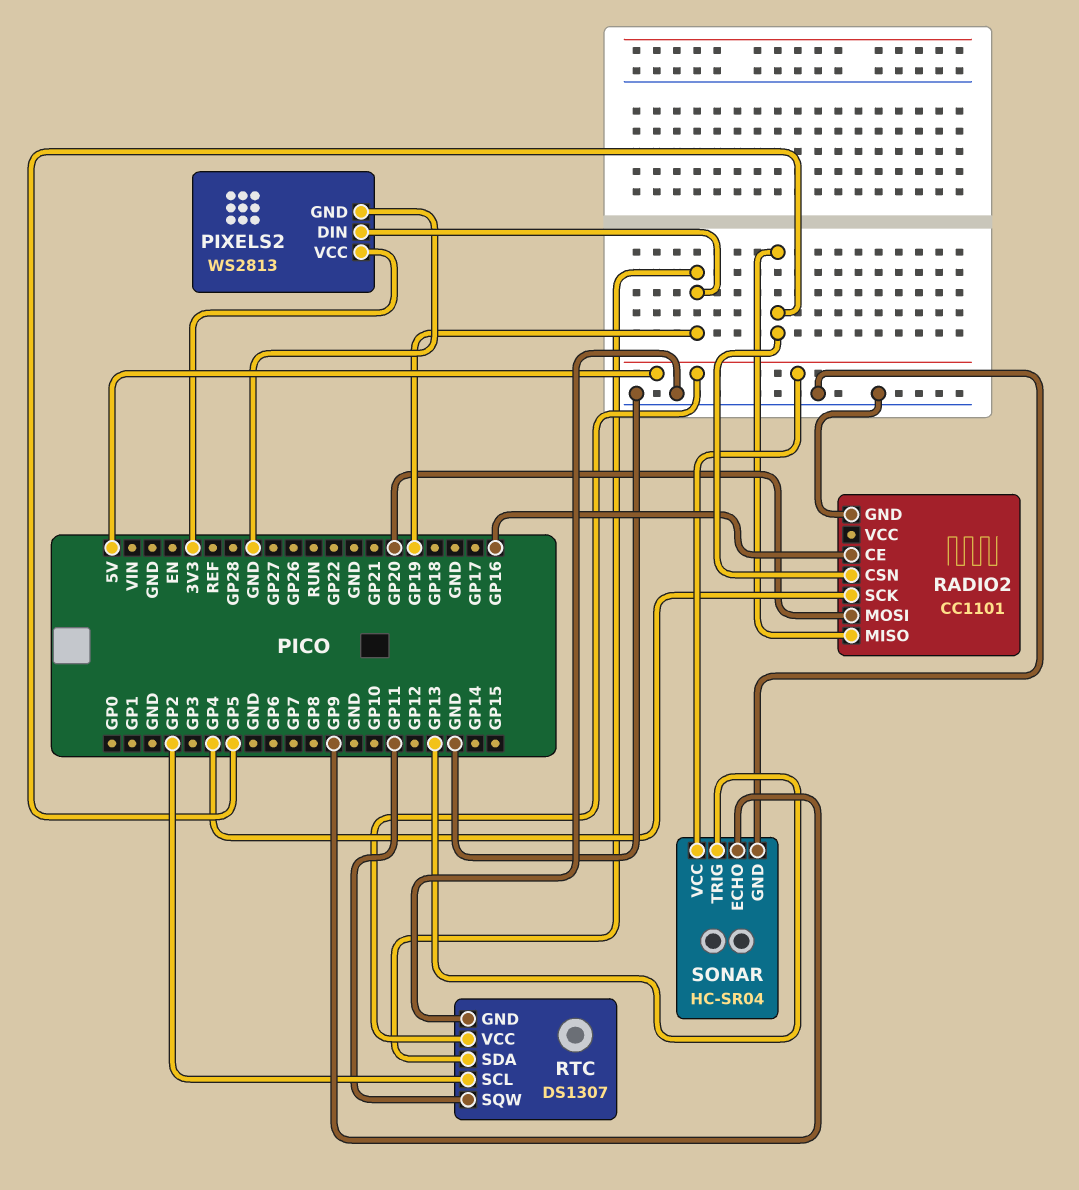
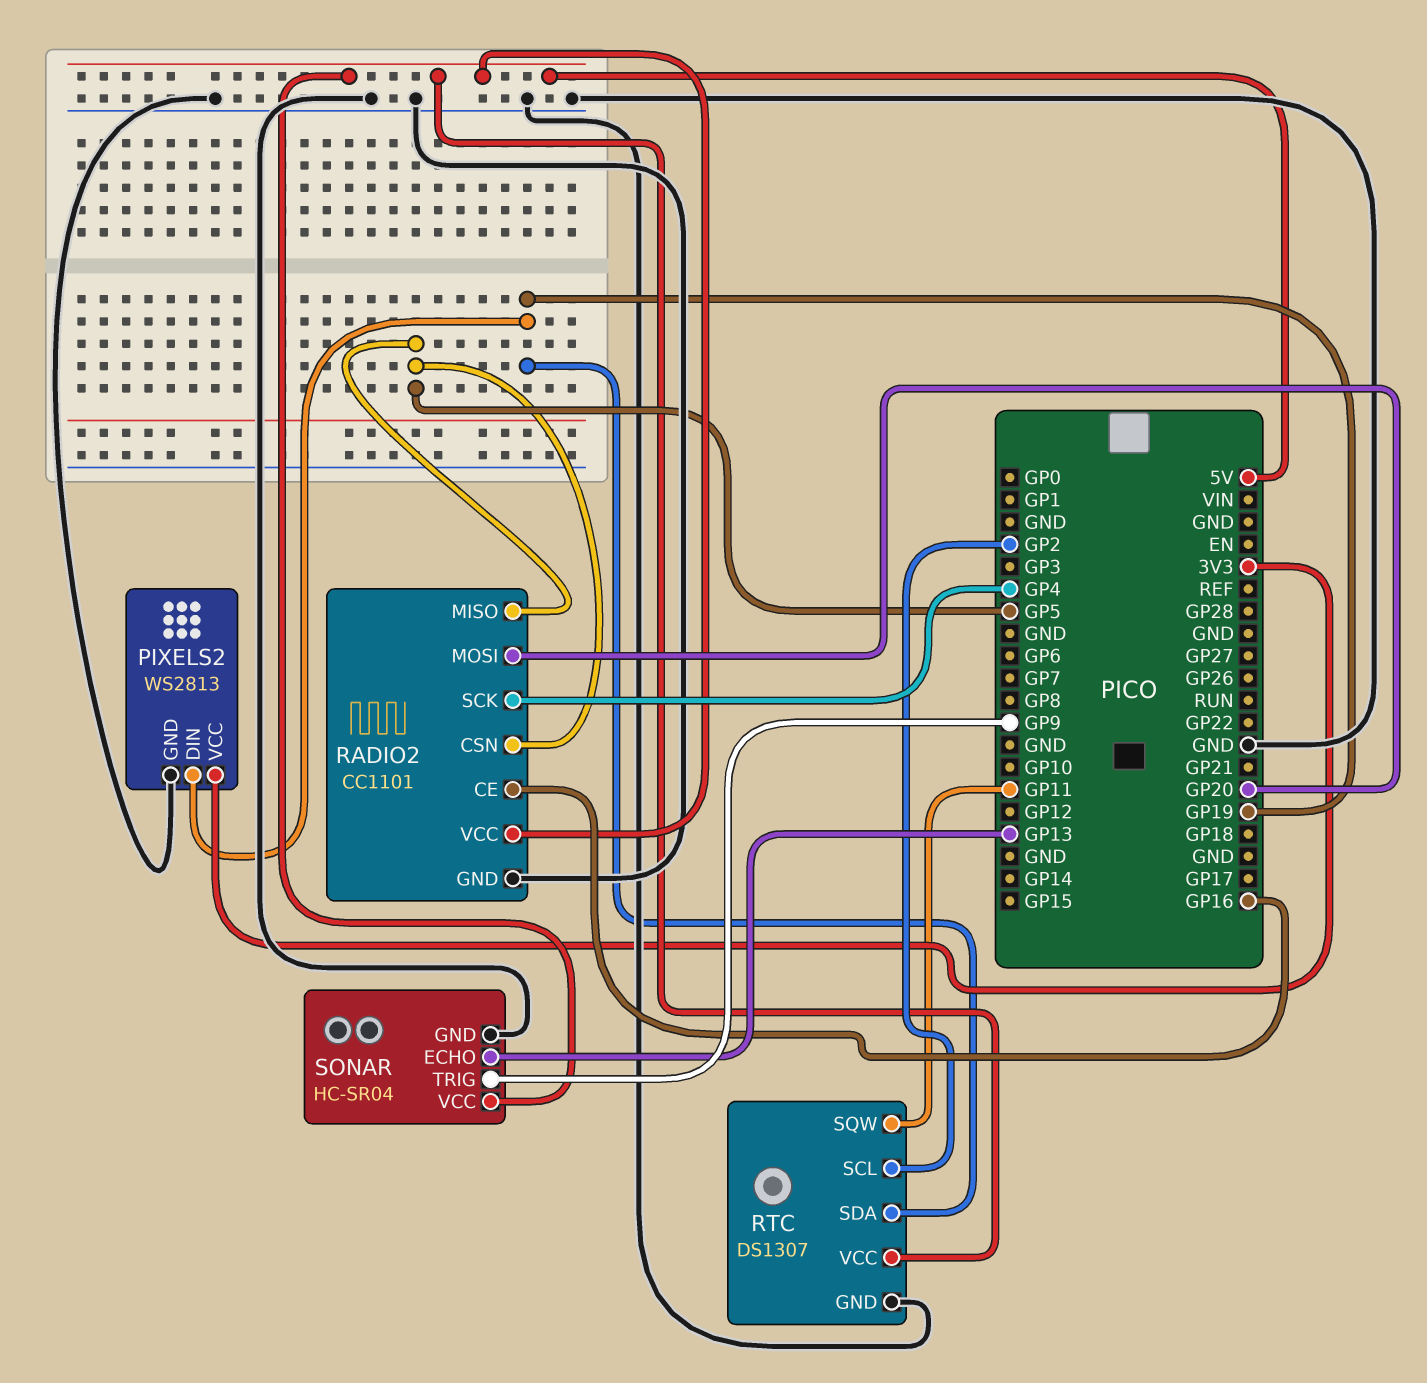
RADIO2 pin VCC: none -> 5V
SONAR pin ECHO: GP9 -> GP13
SONAR pin TRIG: GP13 -> GP9

